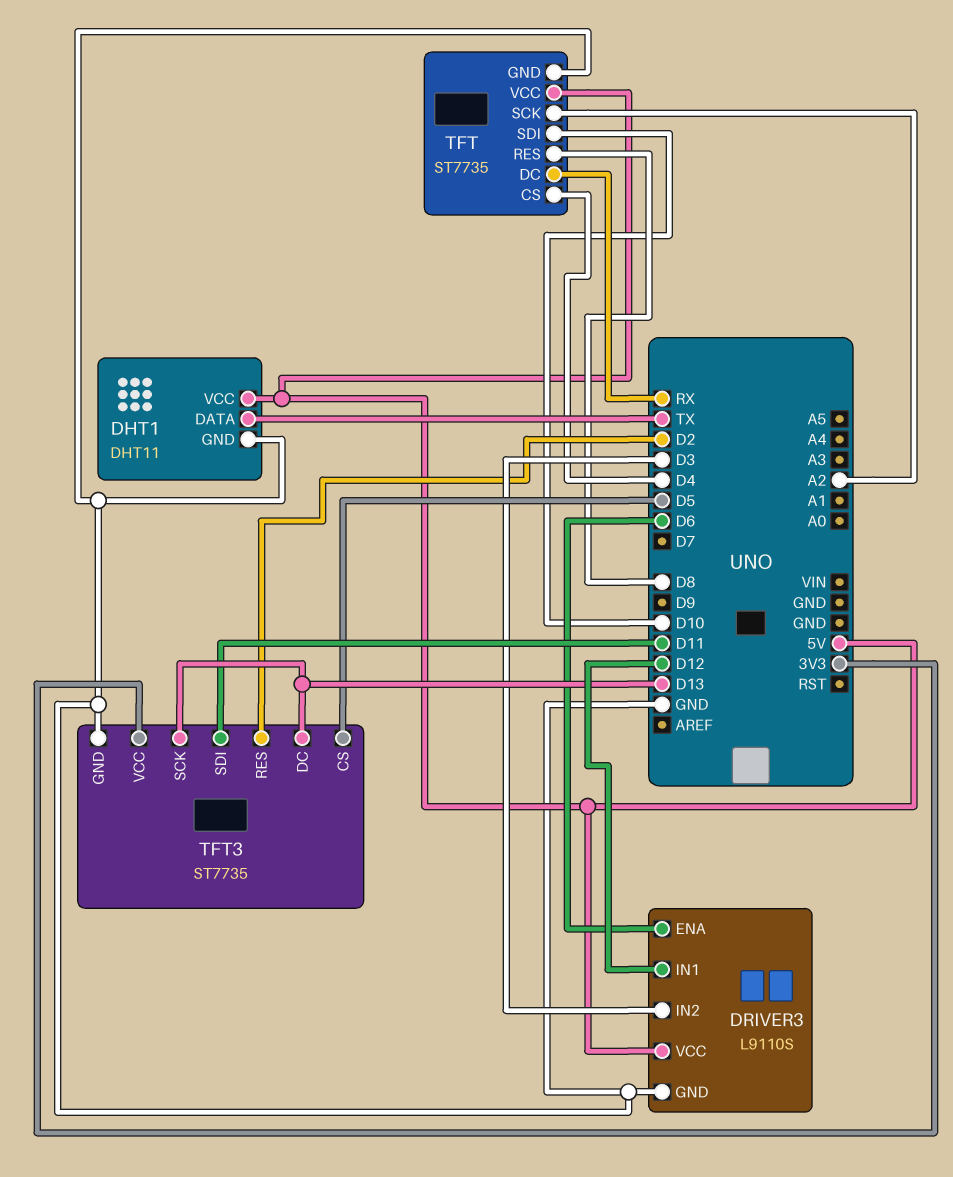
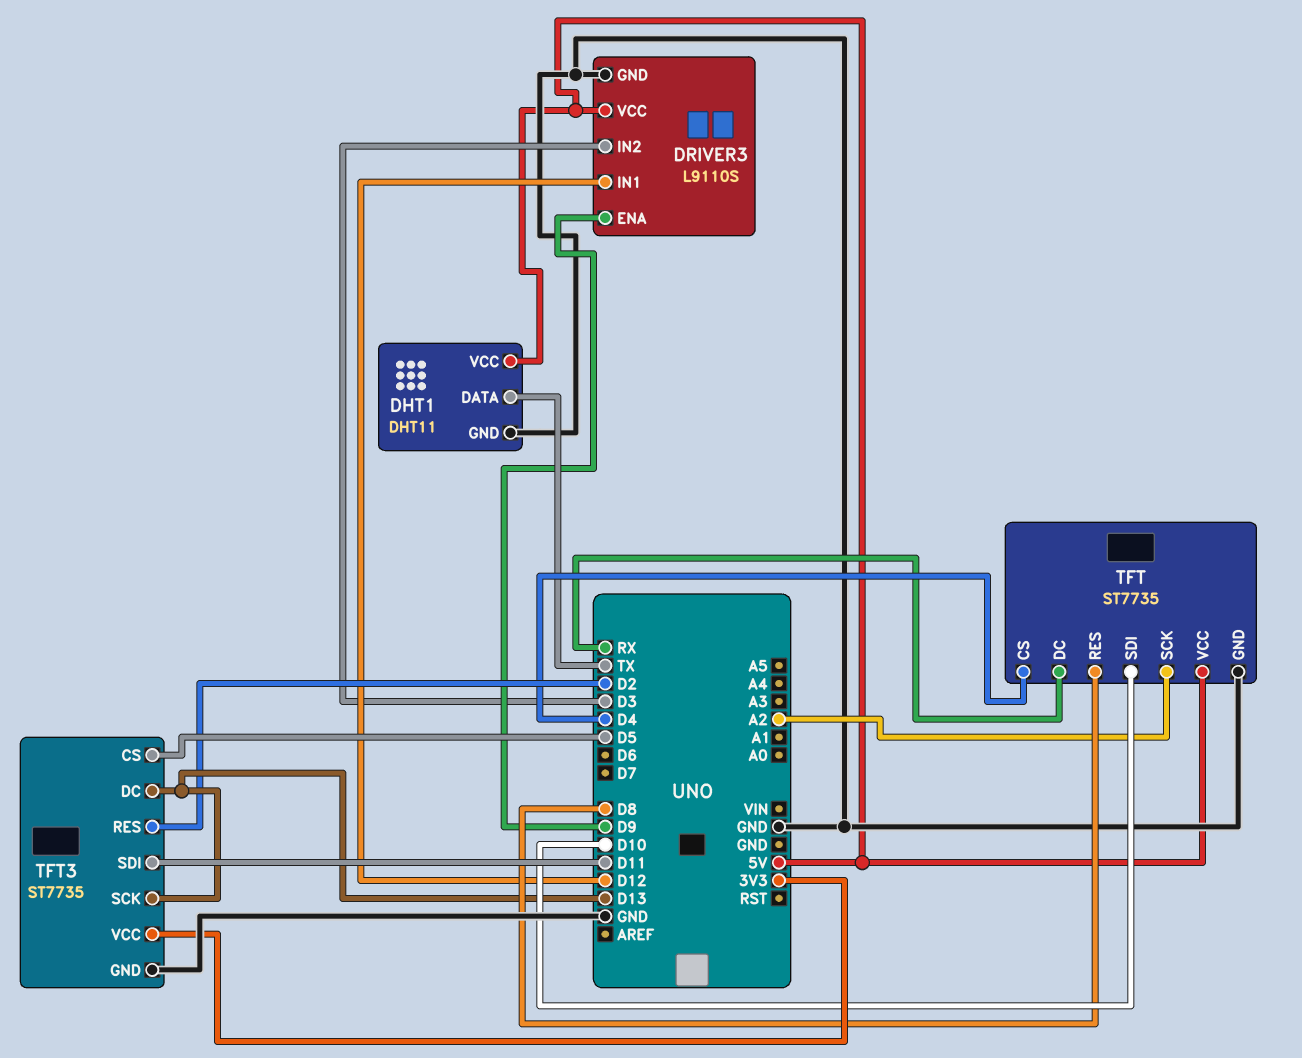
DRIVER3 pin ENA: D6 -> D9

